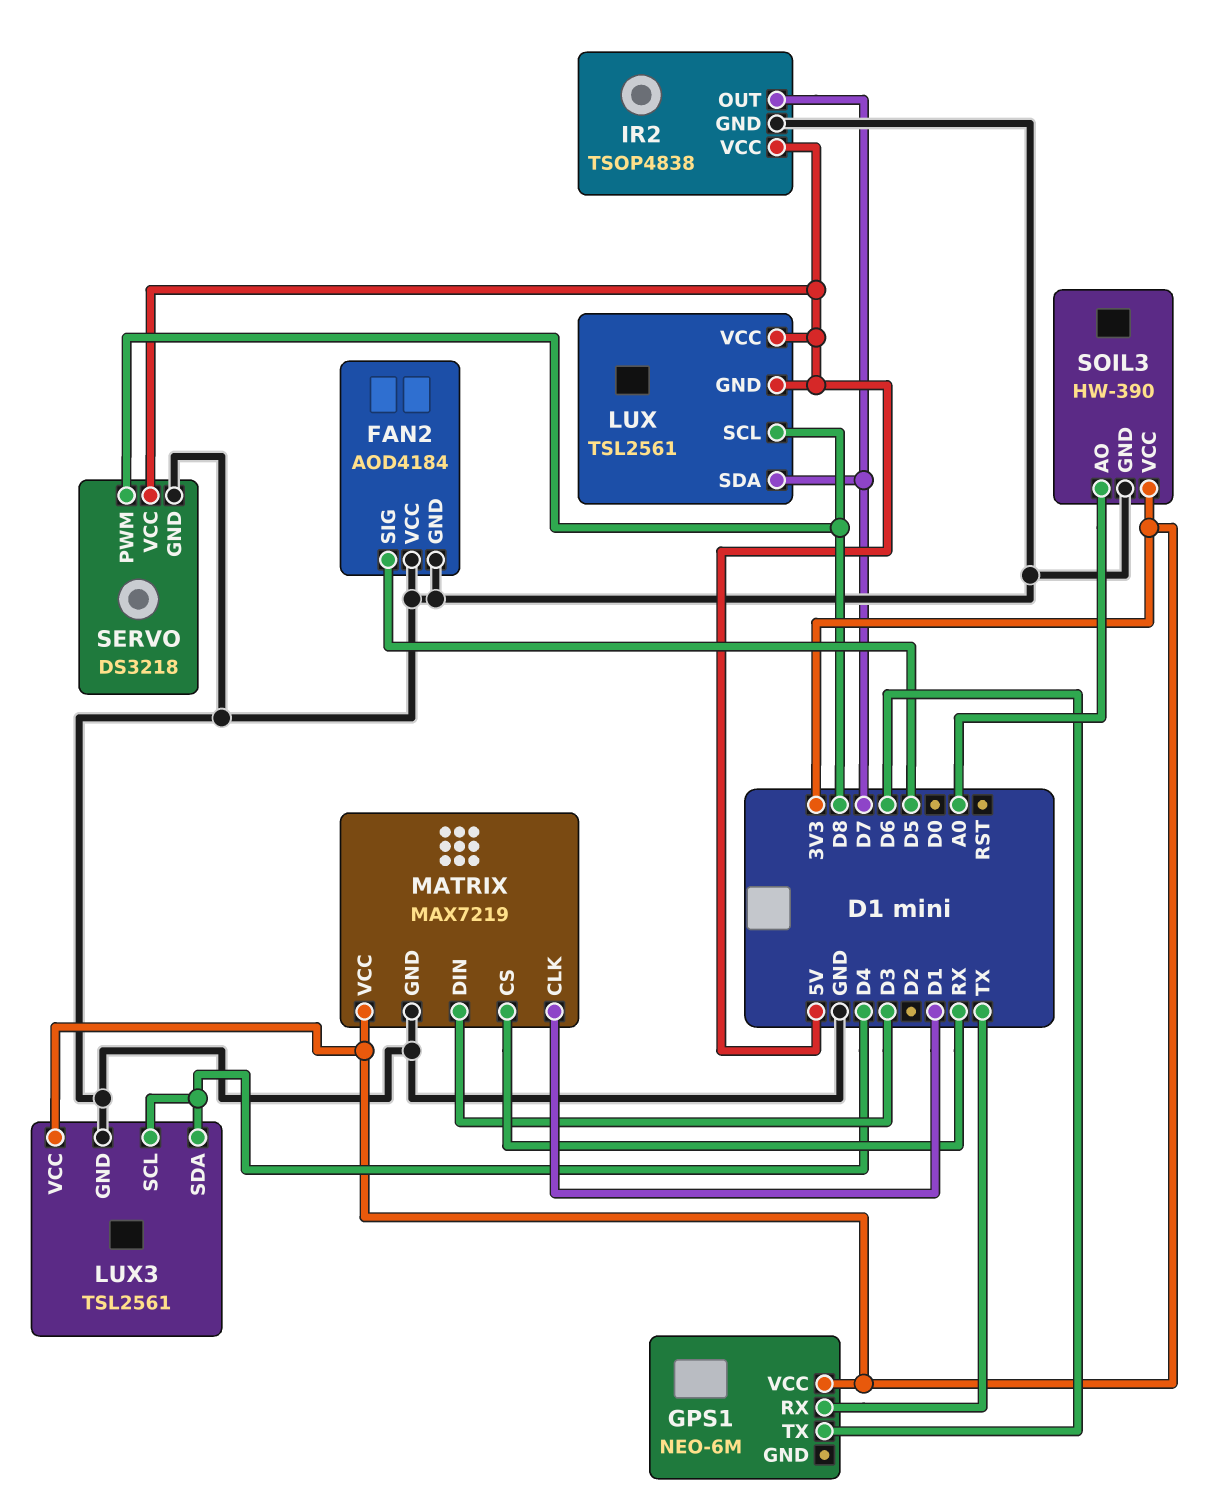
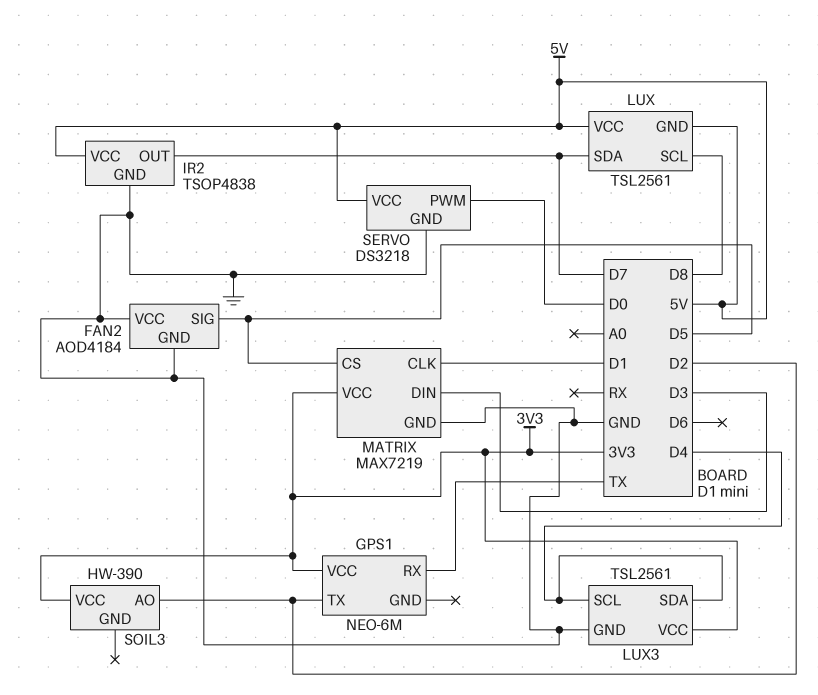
GPS1 pin TX: D6 -> D2
MATRIX pin CS: RX -> D5
SERVO pin PWM: D8 -> D0
SOIL3 pin AO: A0 -> D2
SOIL3 pin GND: GND -> none

